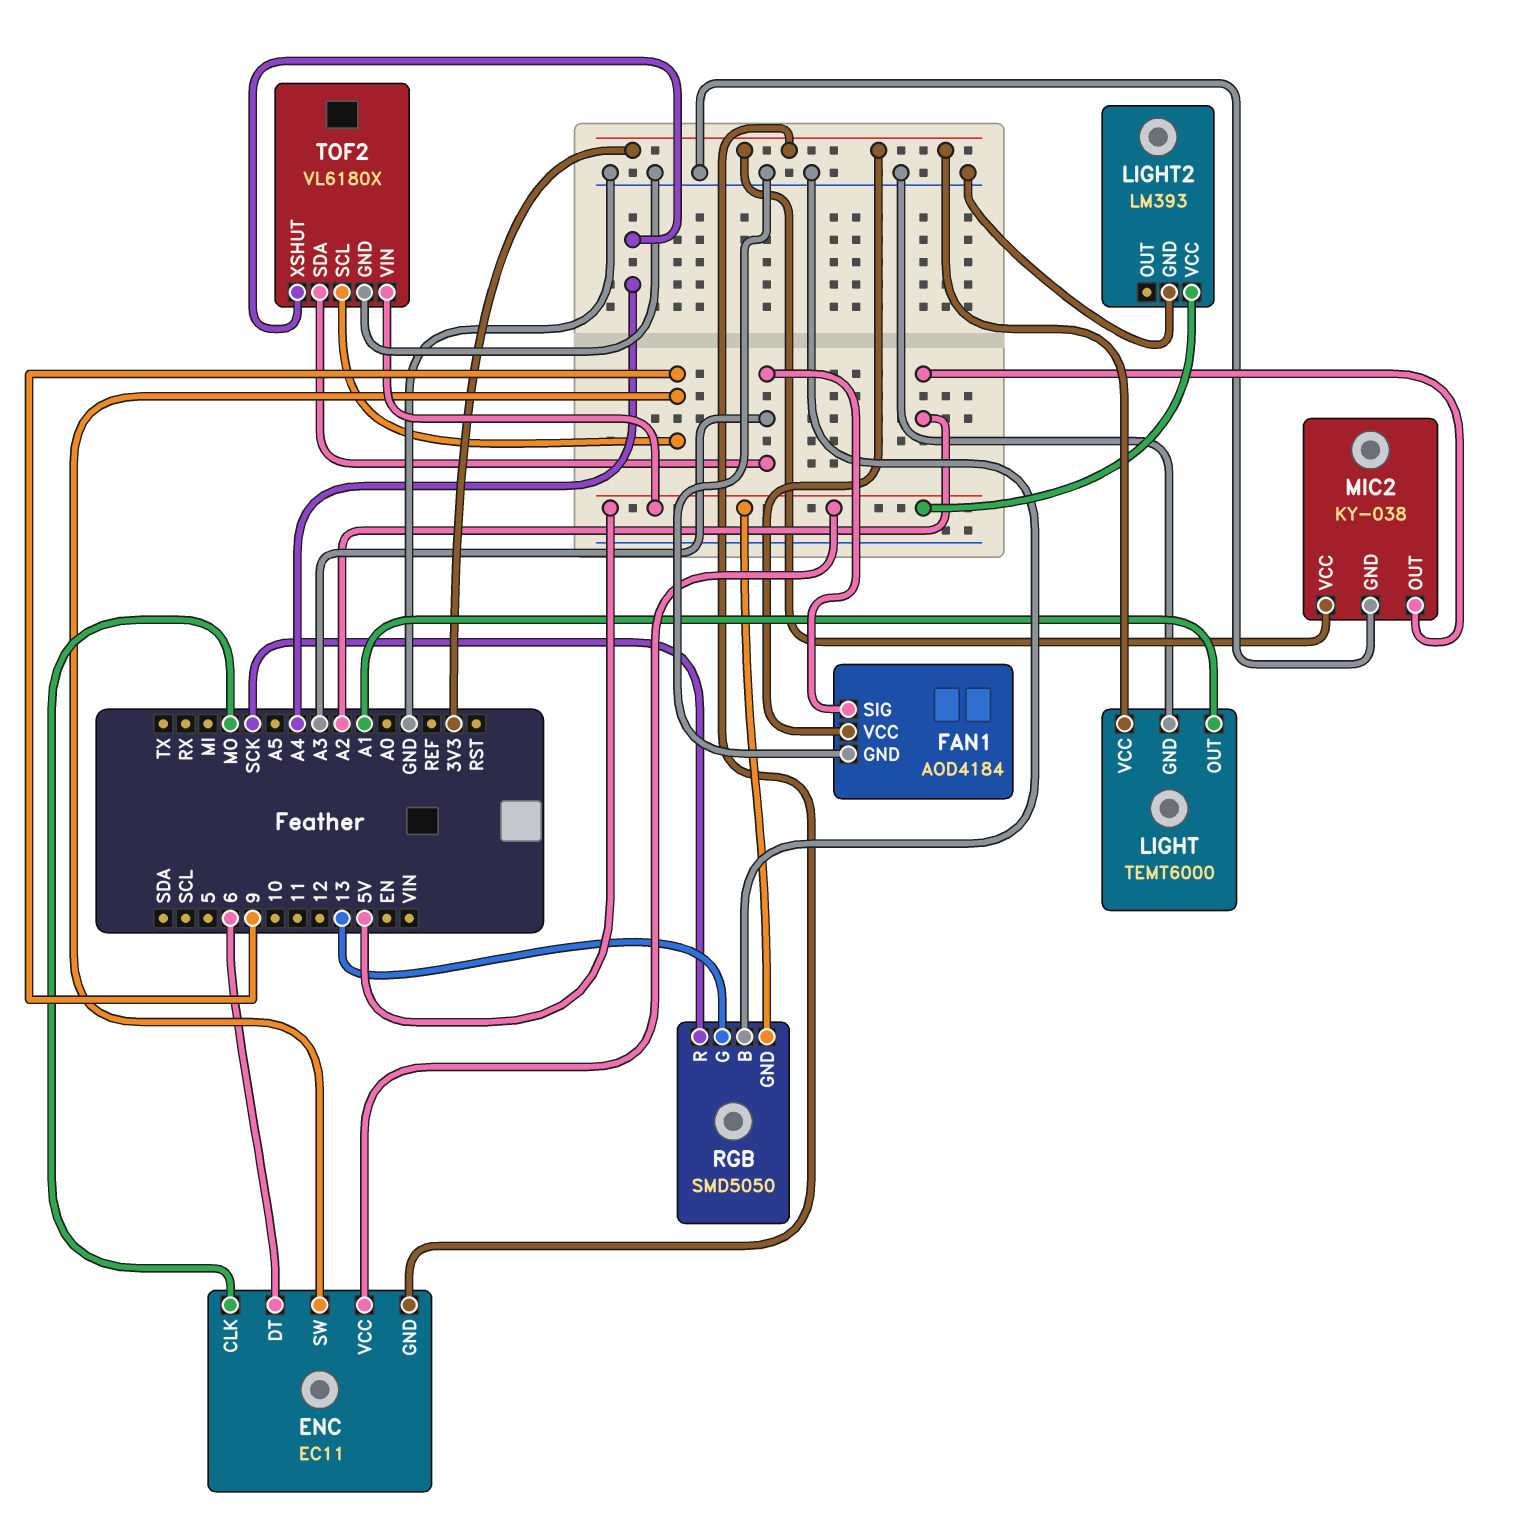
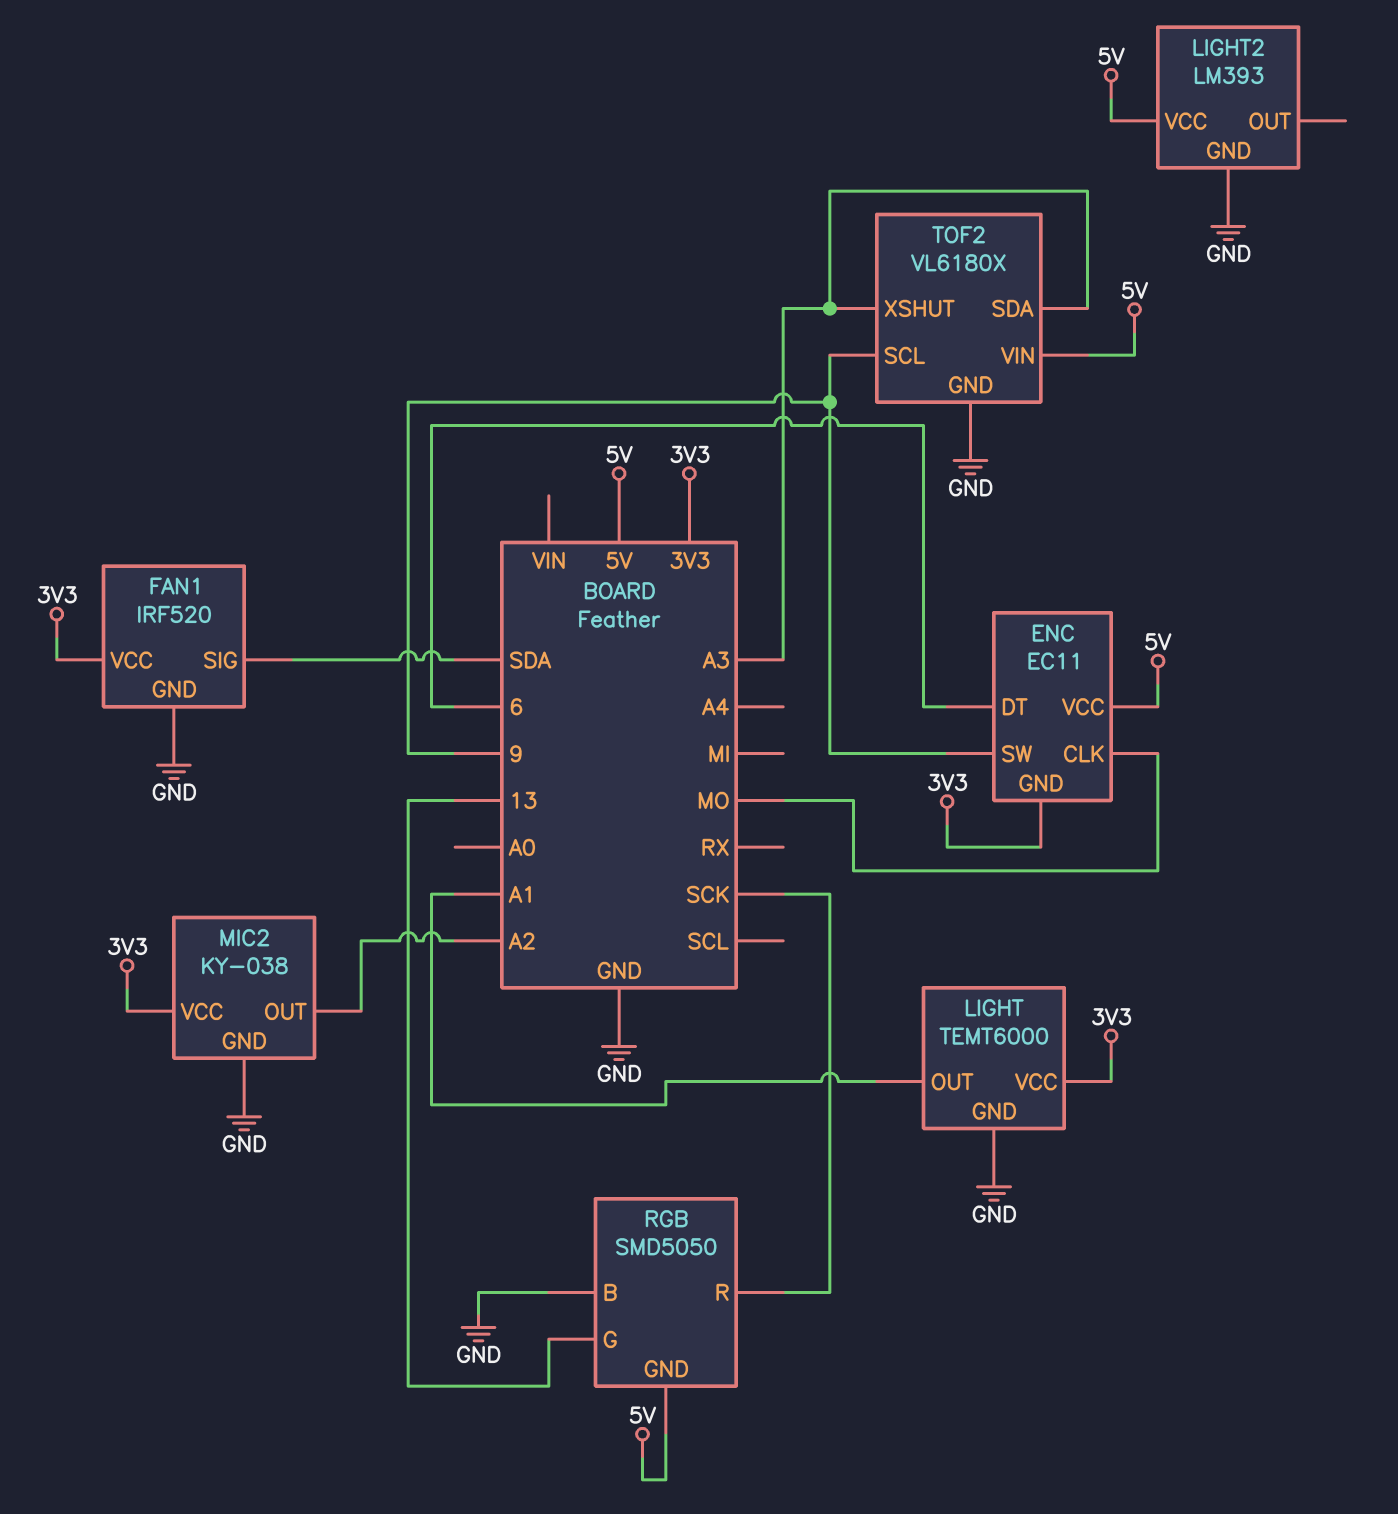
FAN1: AOD4184 -> IRF520
FAN1 pin SIG: A3 -> SDA
TOF2 pin XSHUT: A4 -> A3

